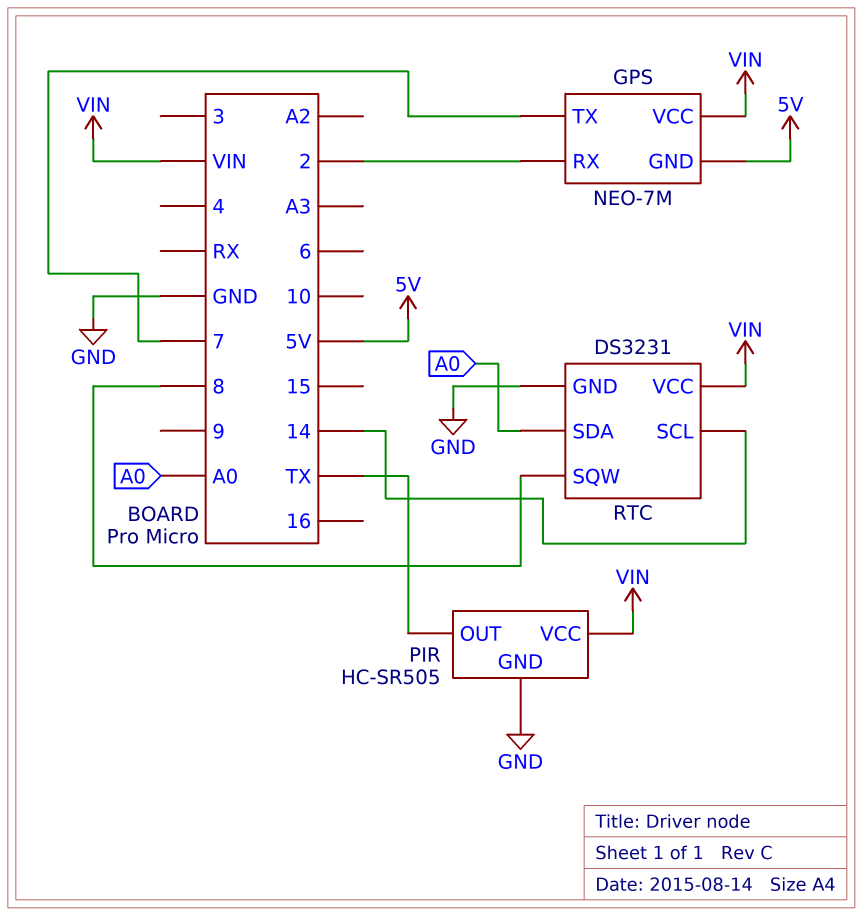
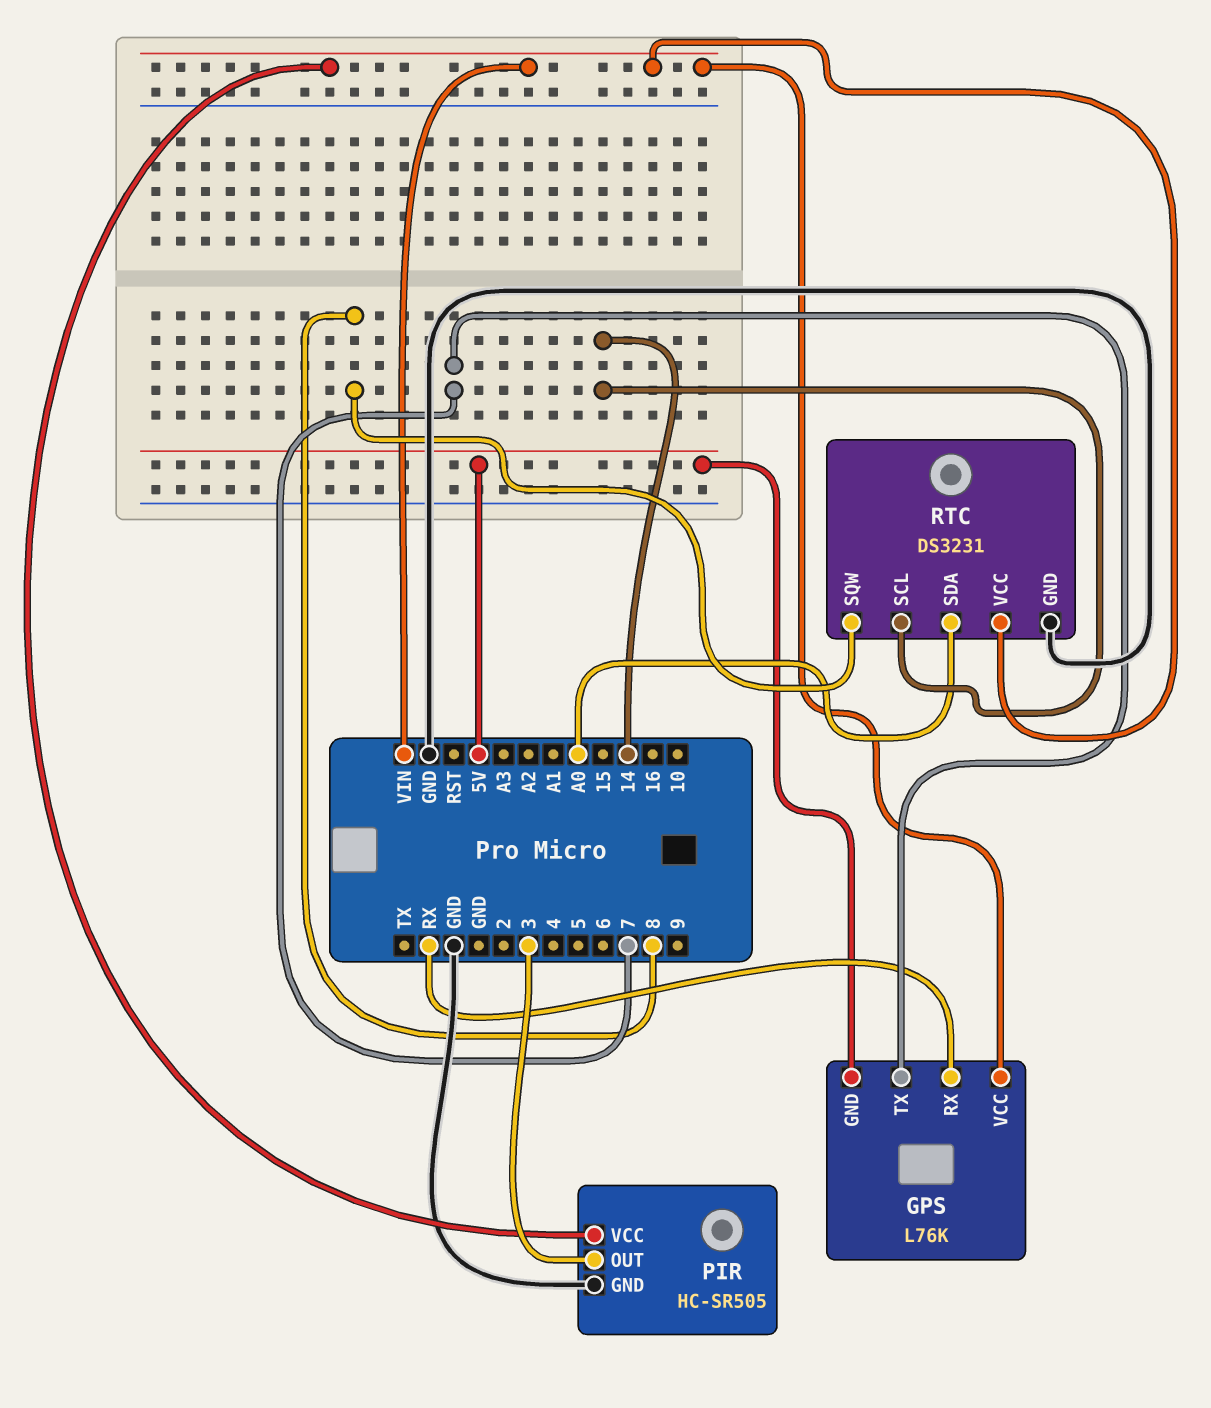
GPS: NEO-7M -> L76K
GPS pin RX: 2 -> RX
PIR pin OUT: TX -> 3

